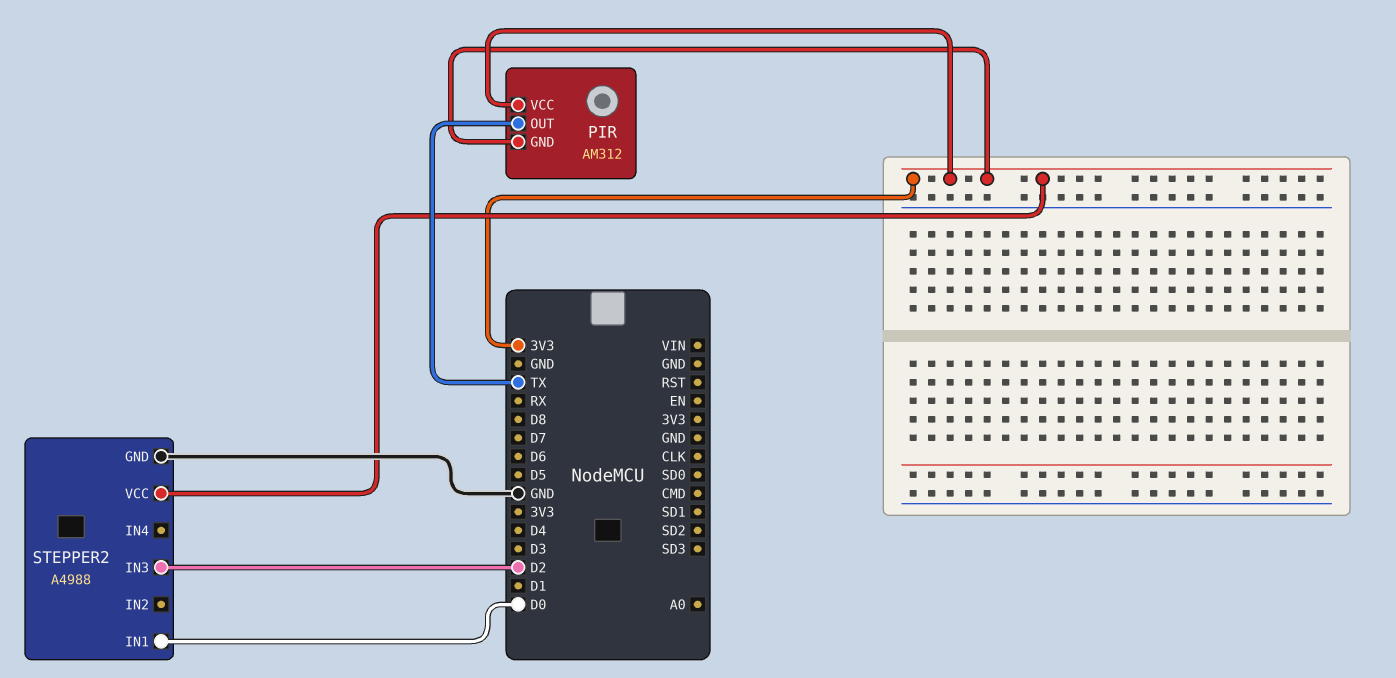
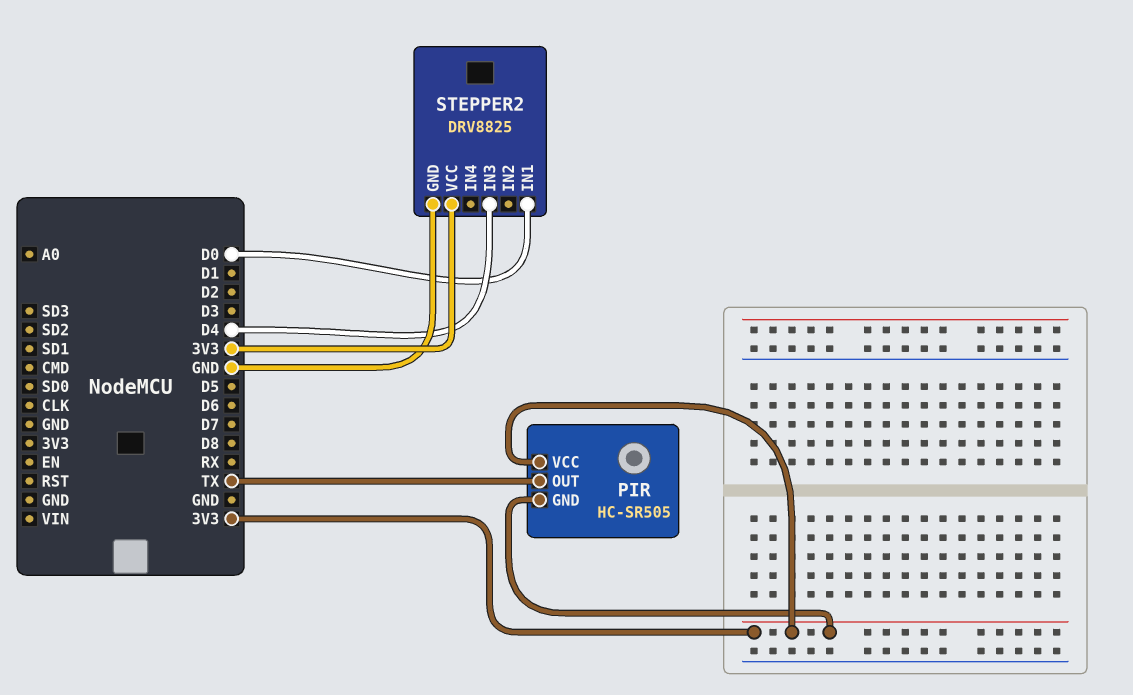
PIR: AM312 -> HC-SR505
STEPPER2: A4988 -> DRV8825
STEPPER2 pin IN3: D2 -> D4

